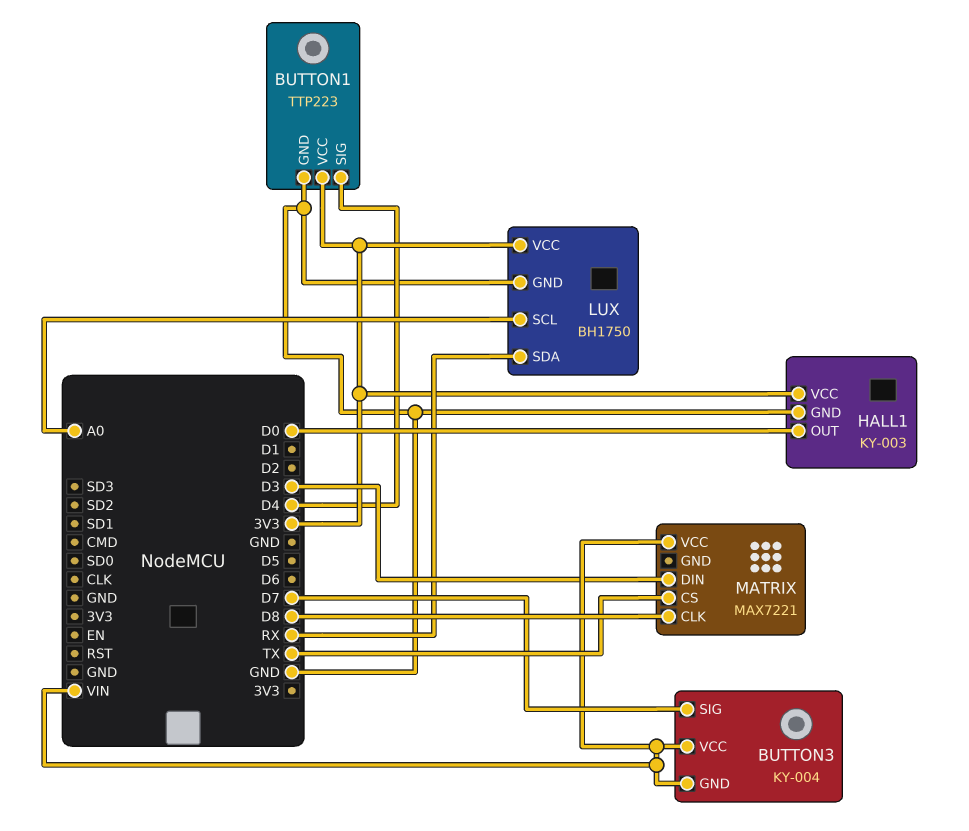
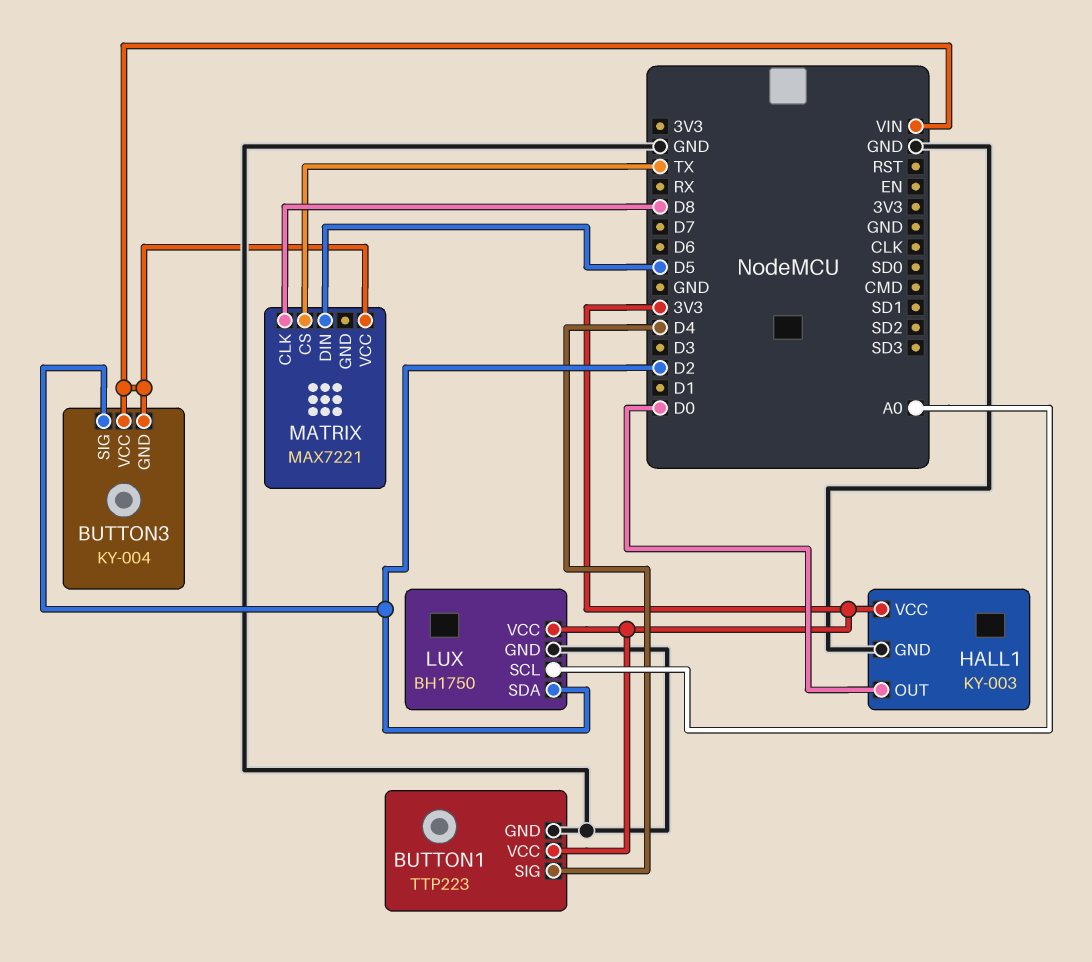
BUTTON3 pin SIG: D7 -> D2
LUX pin SDA: RX -> D2
MATRIX pin DIN: D3 -> D5

